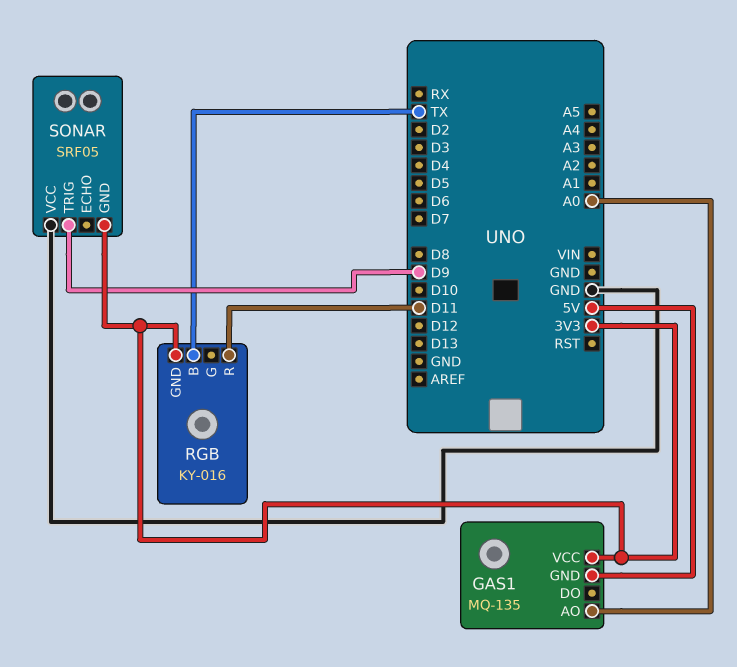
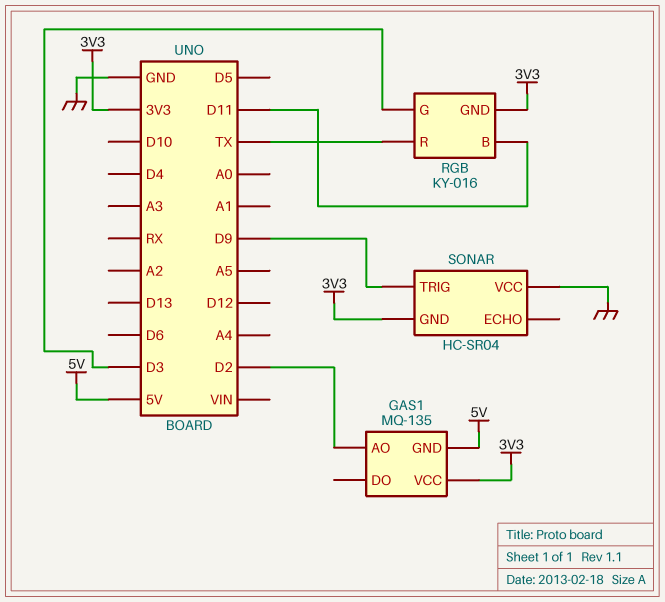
GAS1 pin AO: A0 -> D2
RGB pin B: TX -> D11
RGB pin G: none -> D3
RGB pin R: D11 -> TX
SONAR: SRF05 -> HC-SR04

